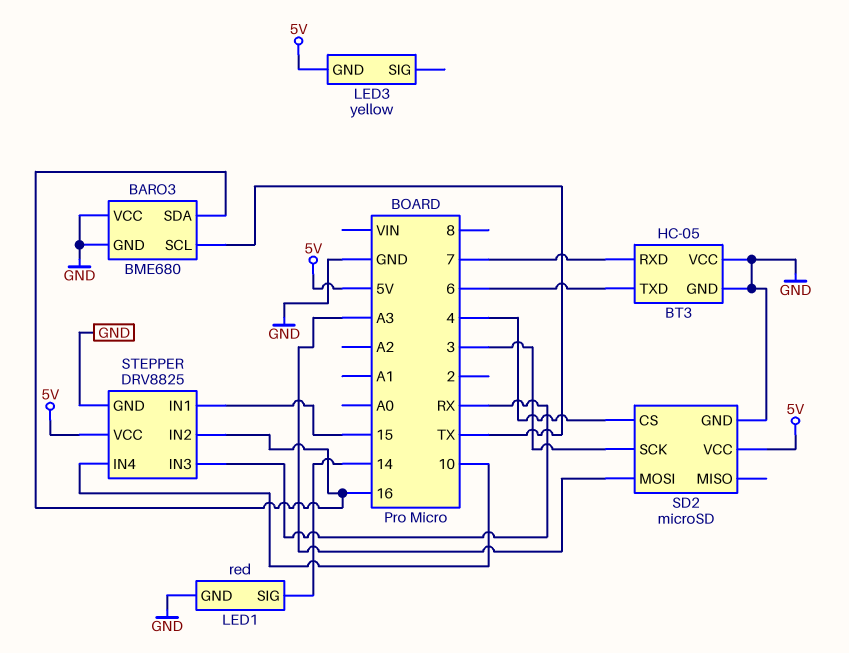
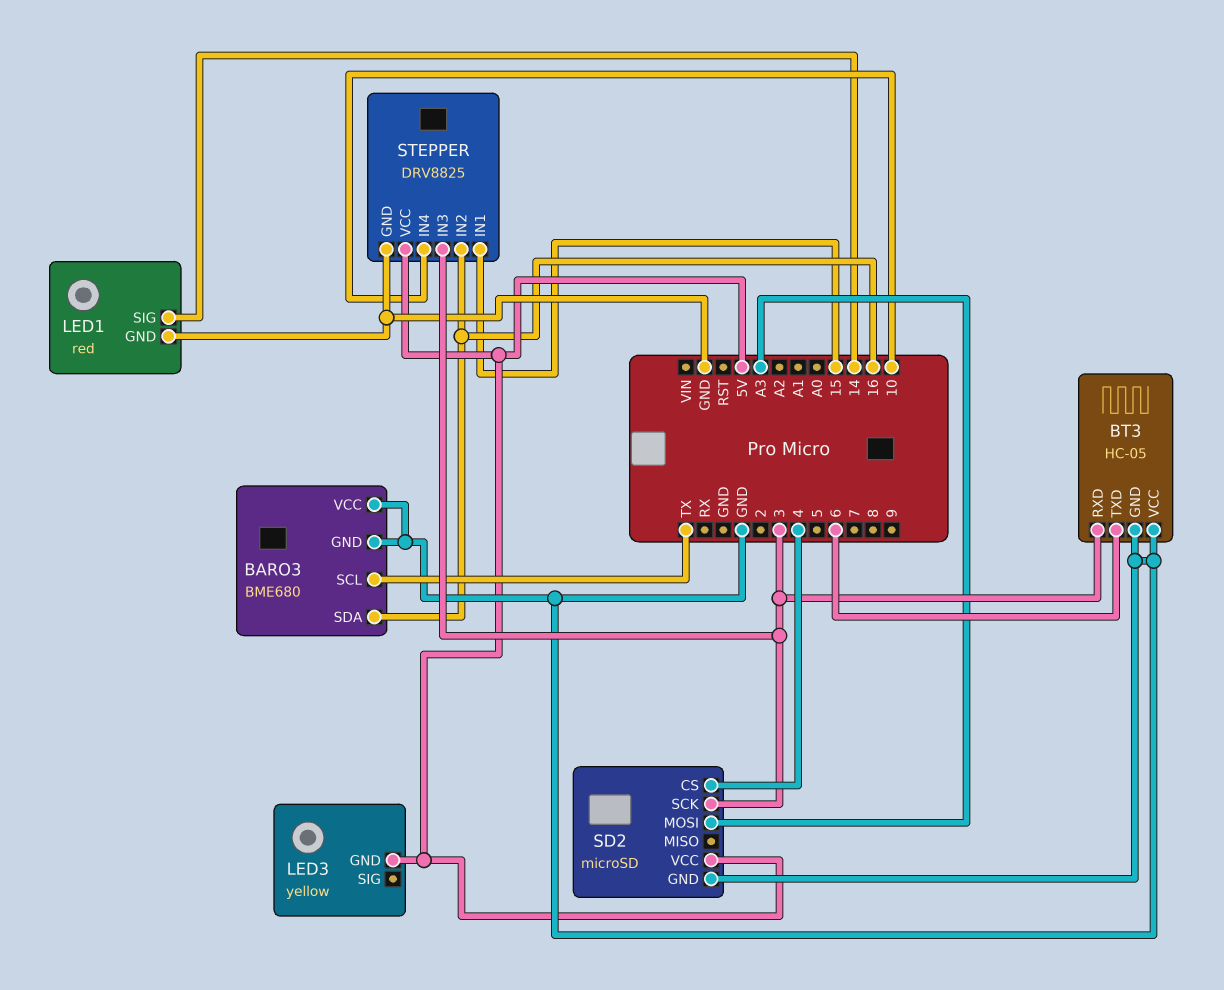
BT3 pin RXD: 7 -> 3
STEPPER pin IN3: RX -> 3

